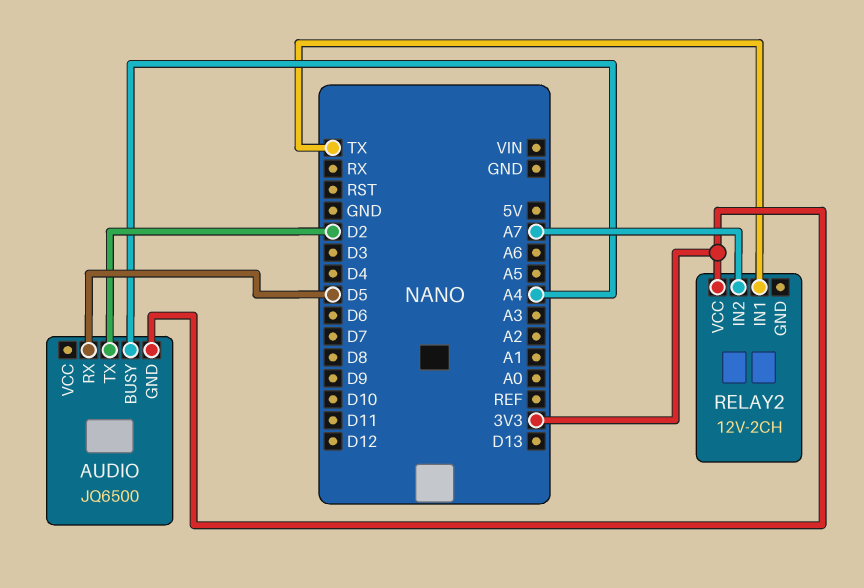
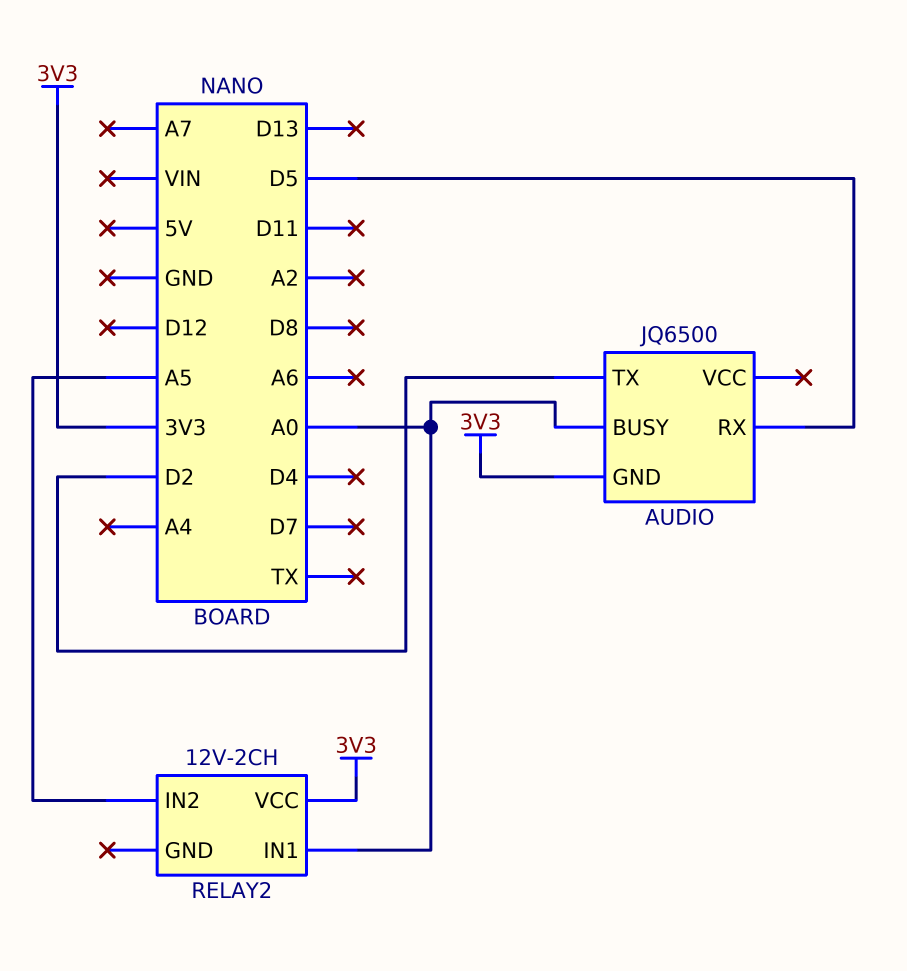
AUDIO pin BUSY: A4 -> A0
RELAY2 pin IN1: TX -> A0
RELAY2 pin IN2: A7 -> A5

